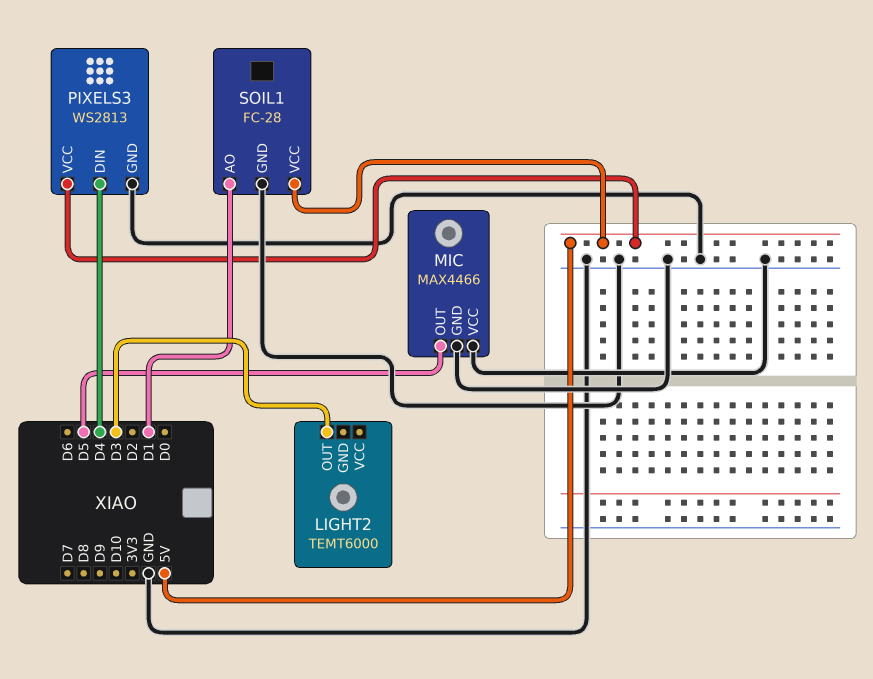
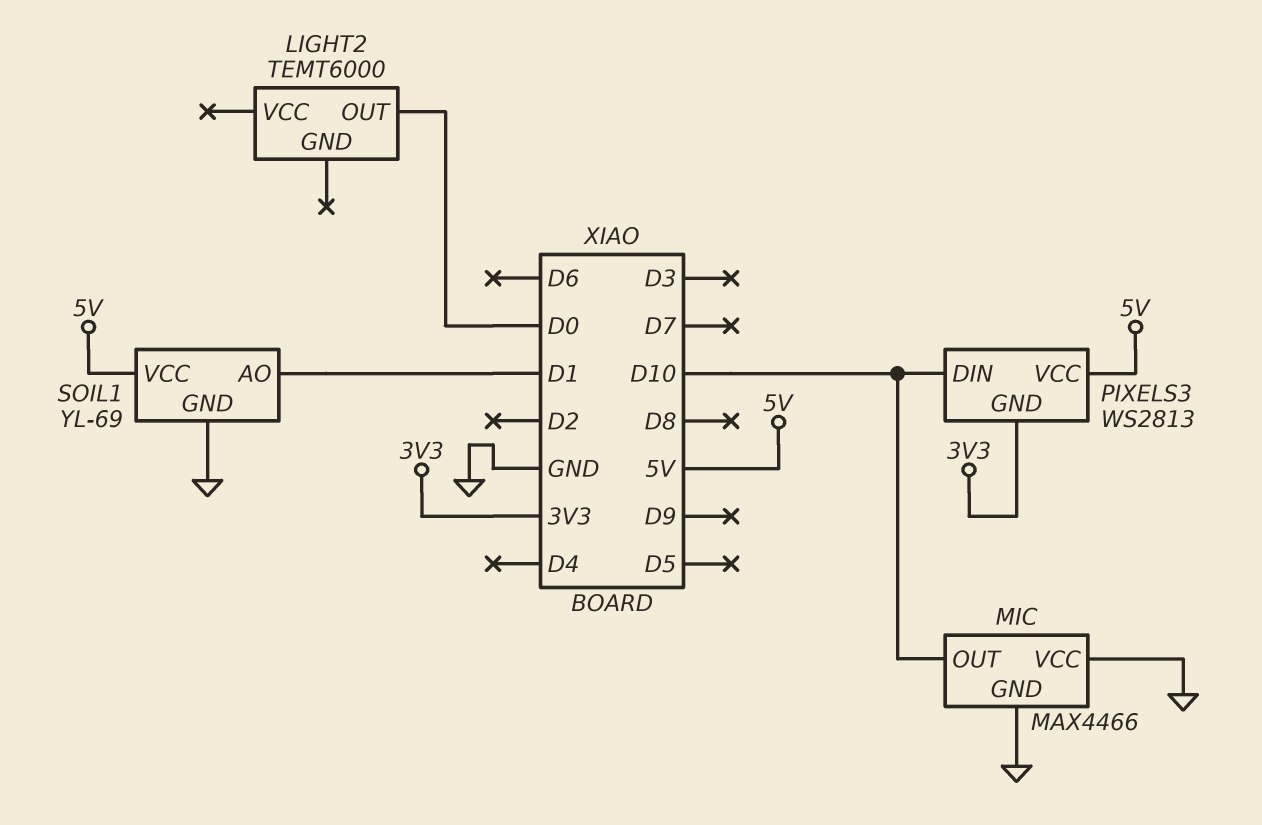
LIGHT2 pin OUT: D3 -> D0
MIC pin OUT: D5 -> D10
PIXELS3 pin DIN: D4 -> D10
PIXELS3 pin GND: GND -> 3V3
SOIL1: FC-28 -> YL-69

